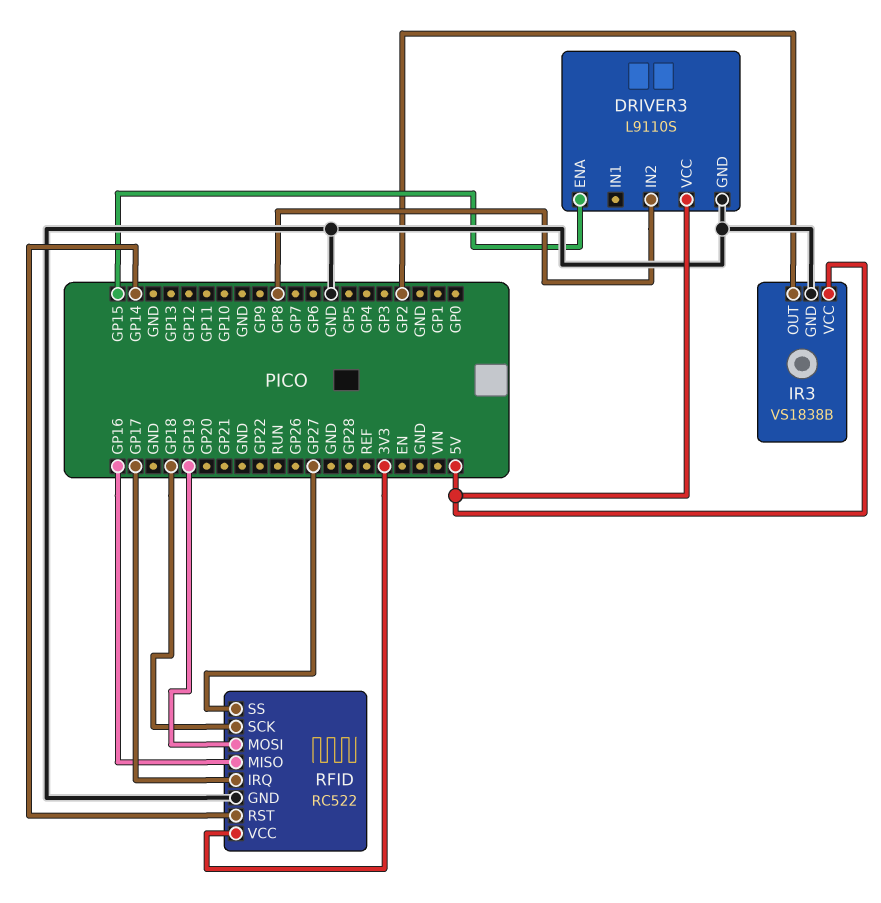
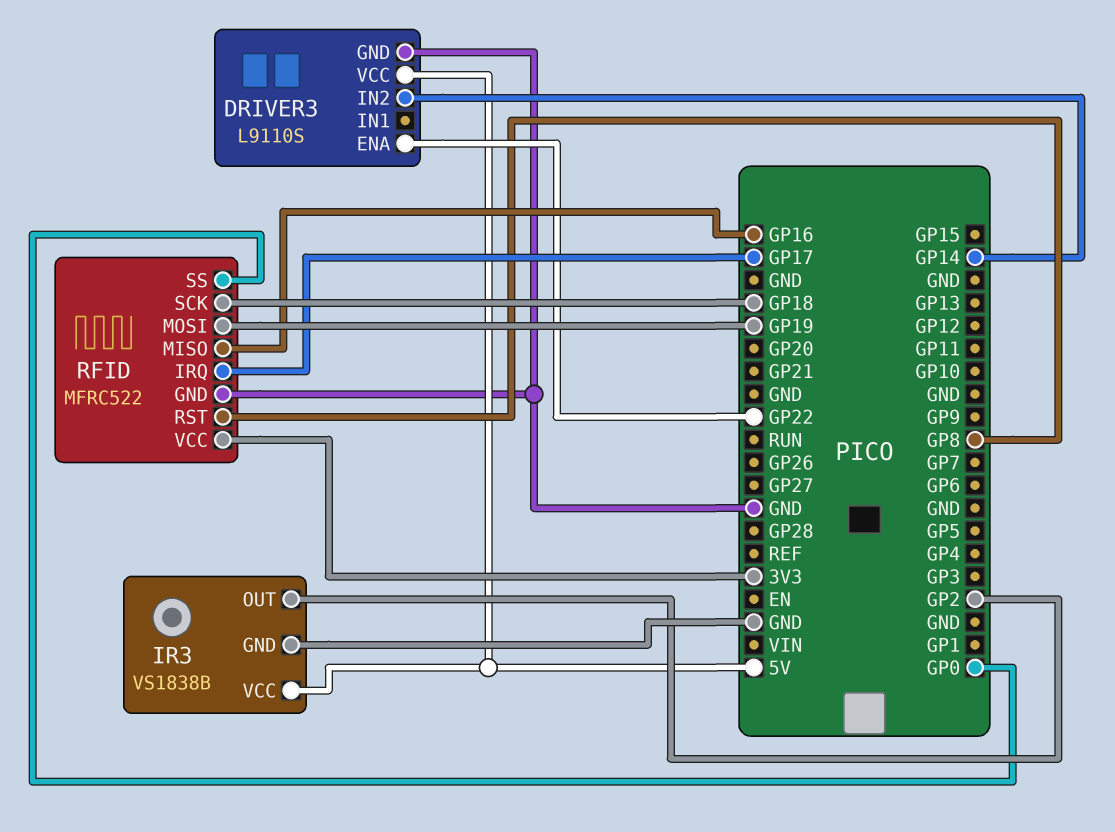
DRIVER3 pin ENA: GP15 -> GP22
DRIVER3 pin IN2: GP8 -> GP14
RFID: RC522 -> MFRC522
RFID pin RST: GP14 -> GP8
RFID pin SS: GP27 -> GP0

